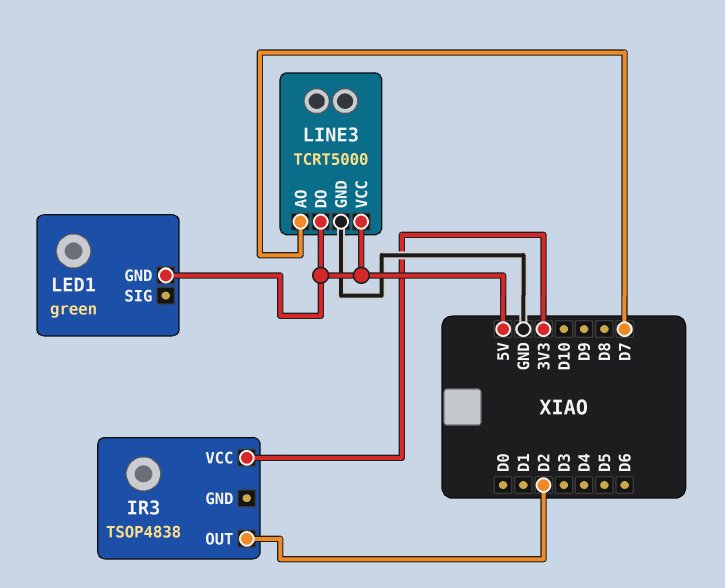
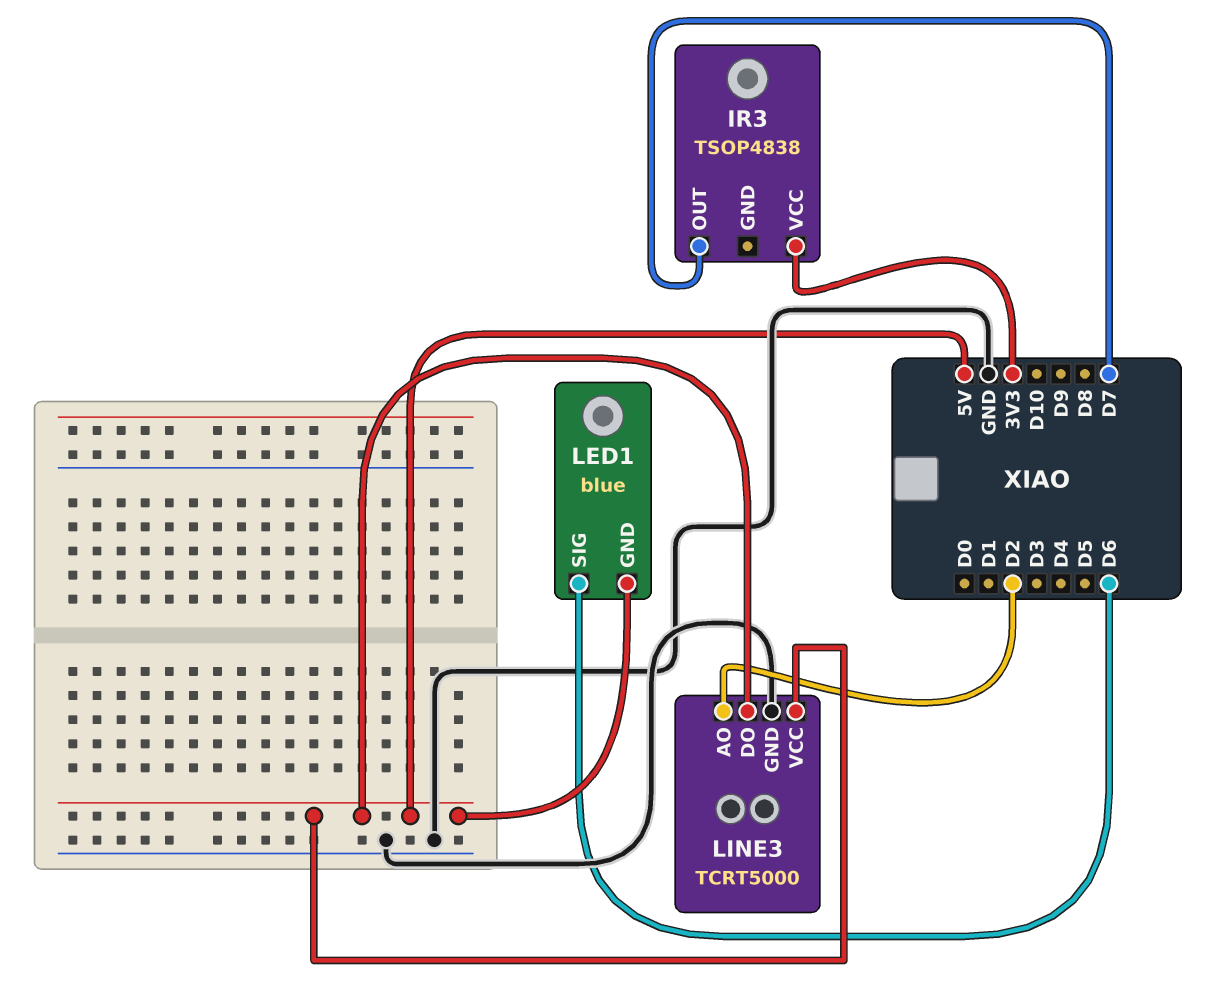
IR3 pin OUT: D2 -> D7
LED1: green -> blue
LED1 pin SIG: none -> D6
LINE3 pin AO: D7 -> D2

